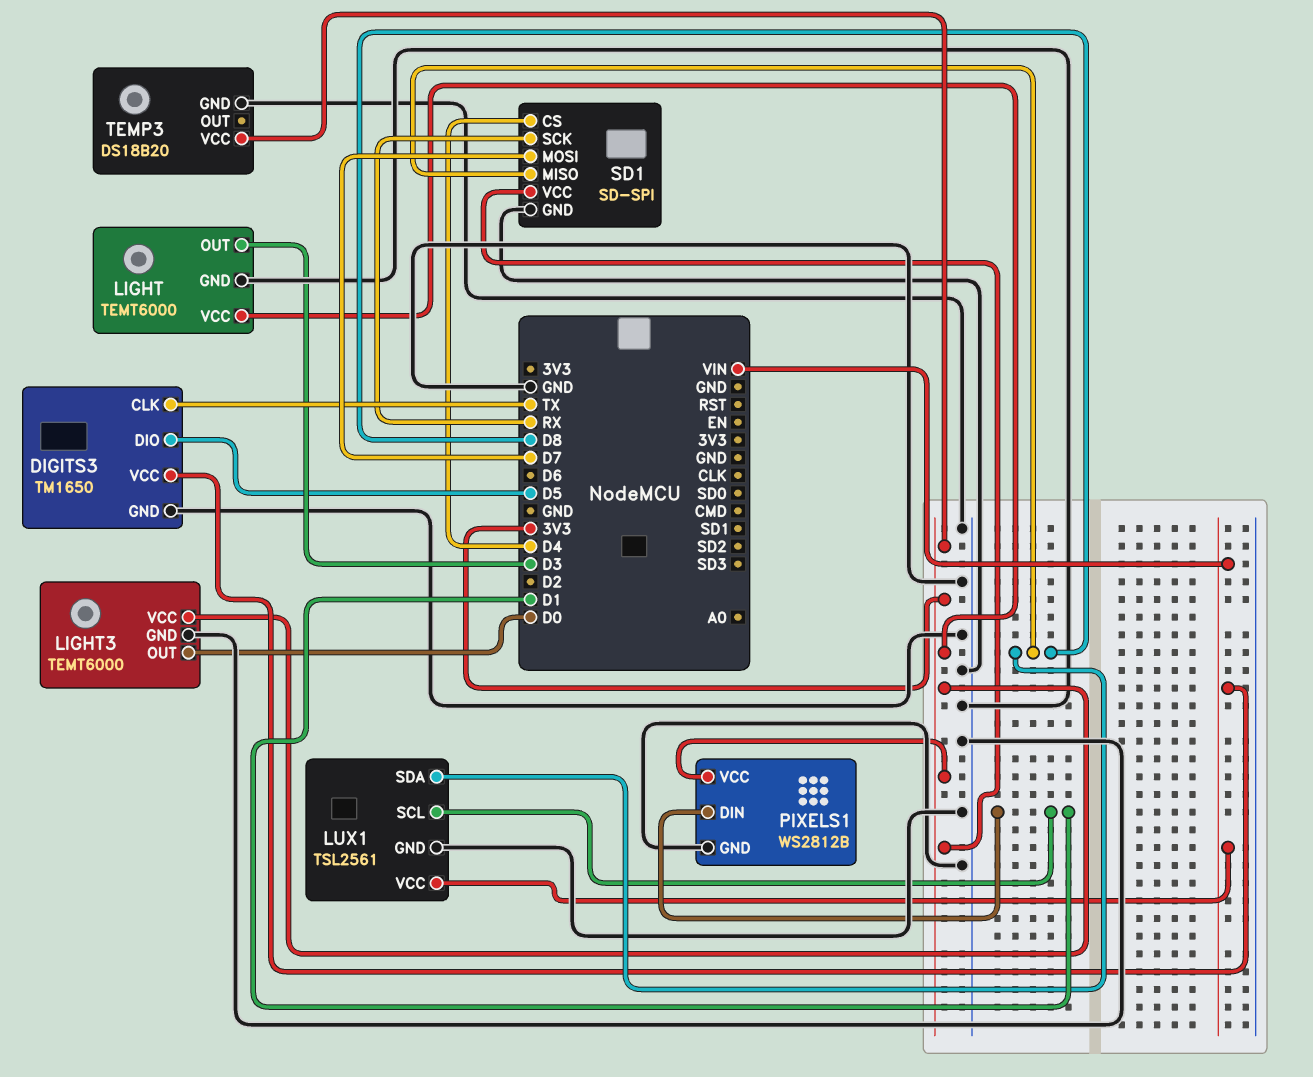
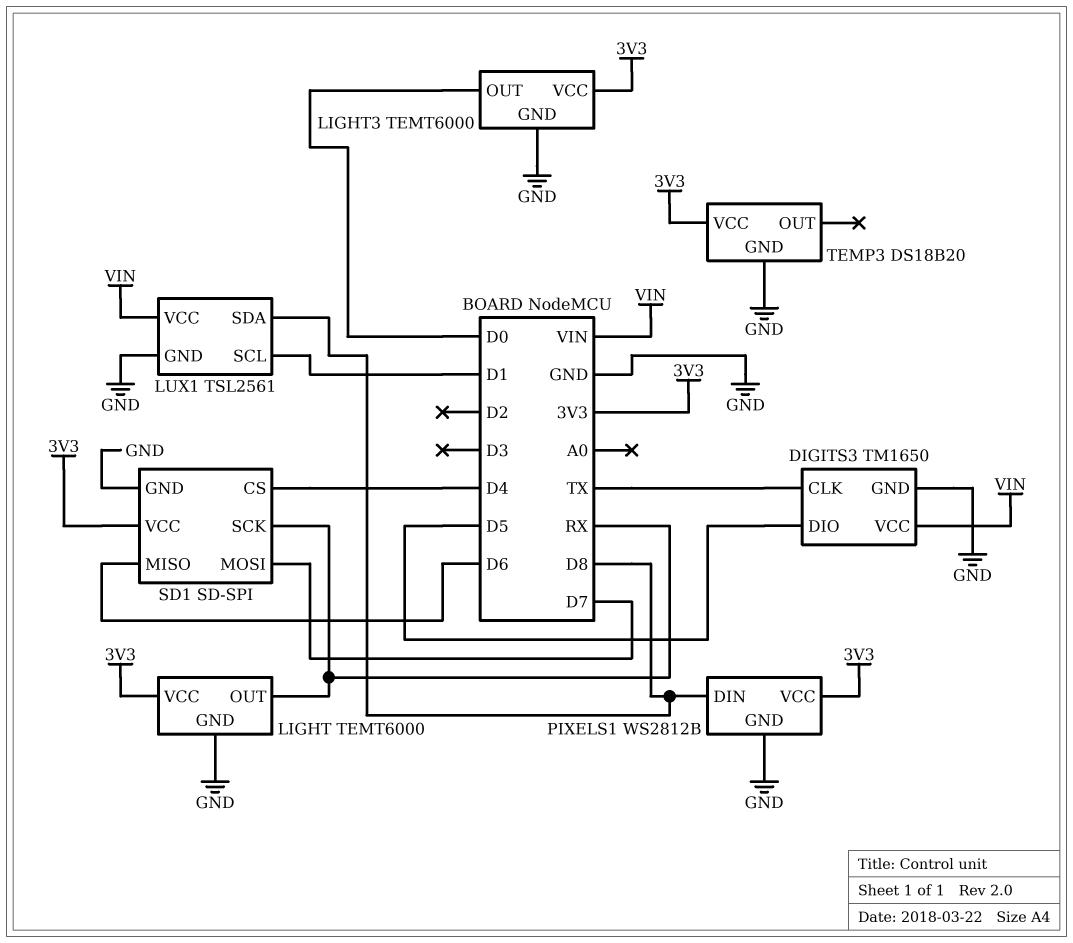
LIGHT pin OUT: D3 -> RX
PIXELS1 pin DIN: D1 -> D8
SD1 pin MISO: D8 -> D6

